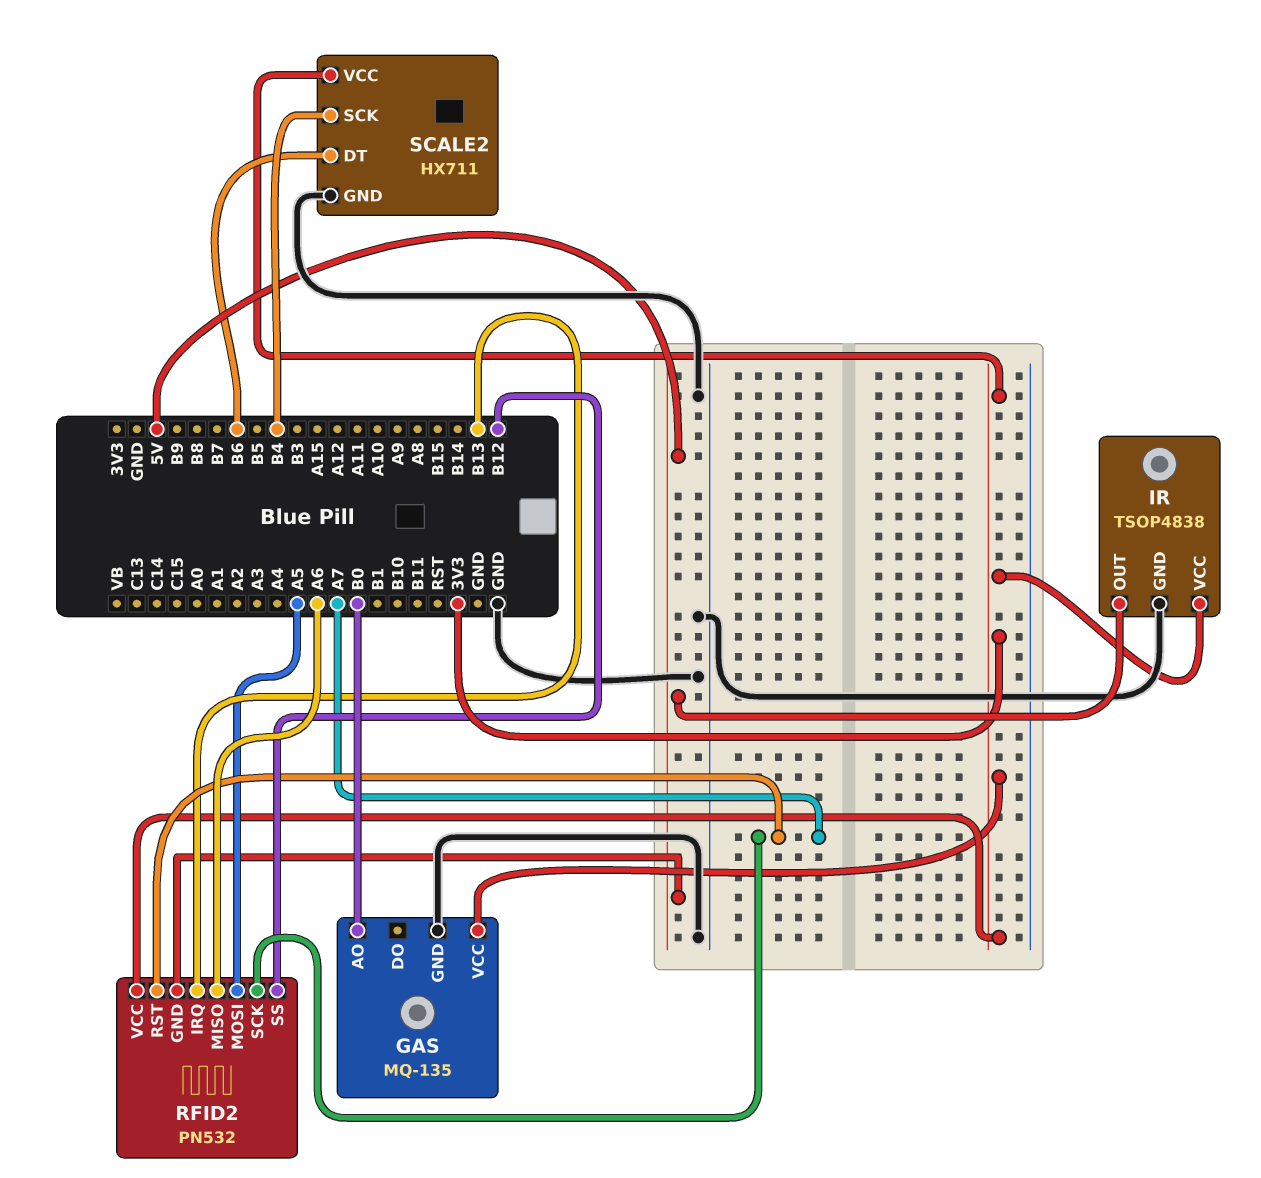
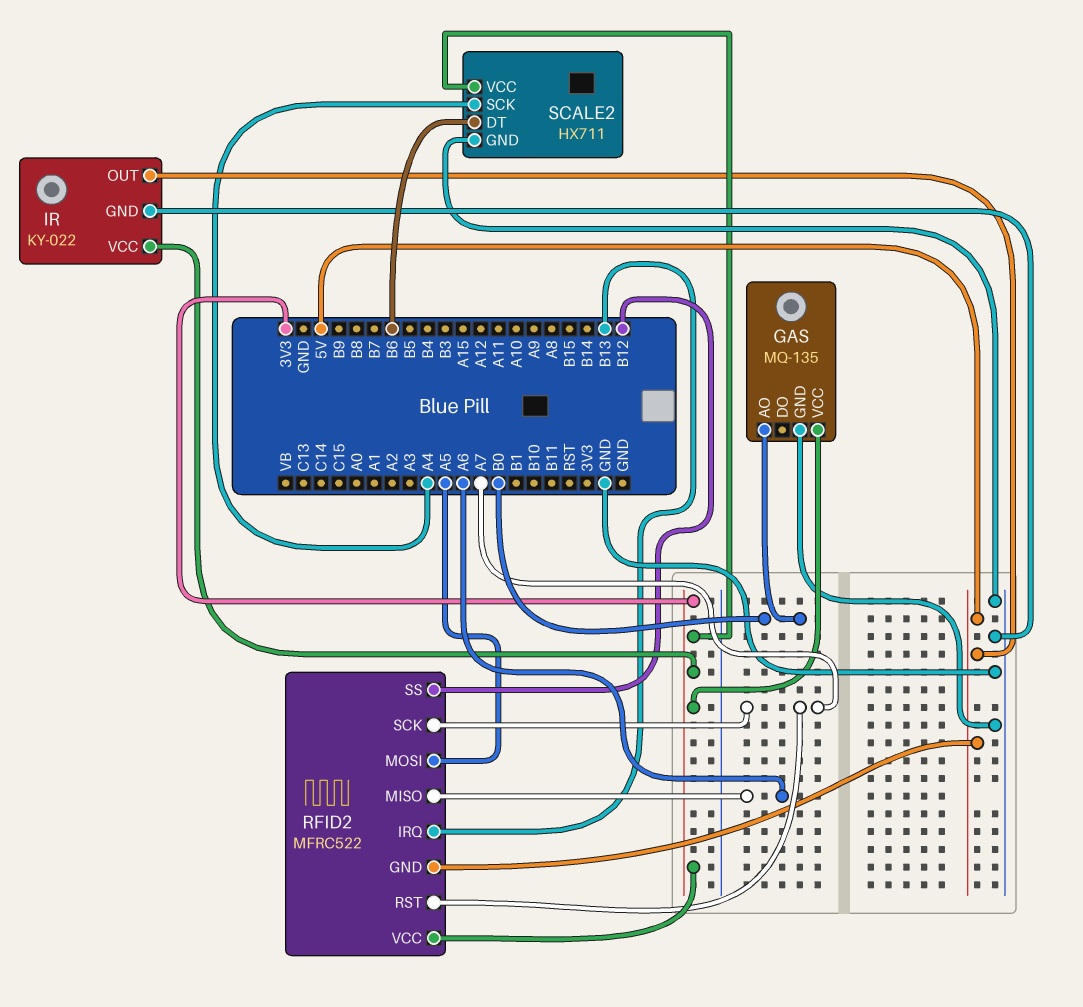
IR: TSOP4838 -> KY-022
RFID2: PN532 -> MFRC522
SCALE2 pin SCK: B4 -> A4

